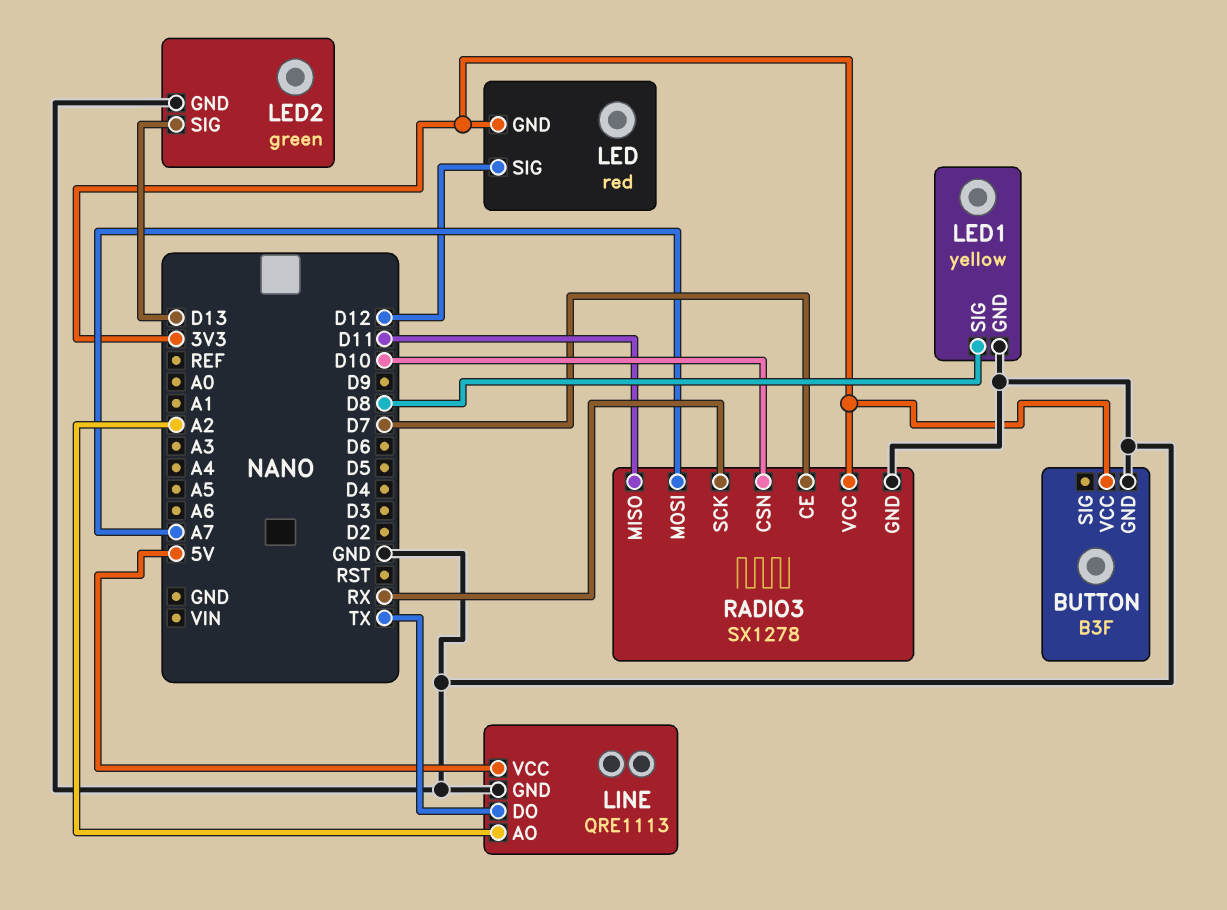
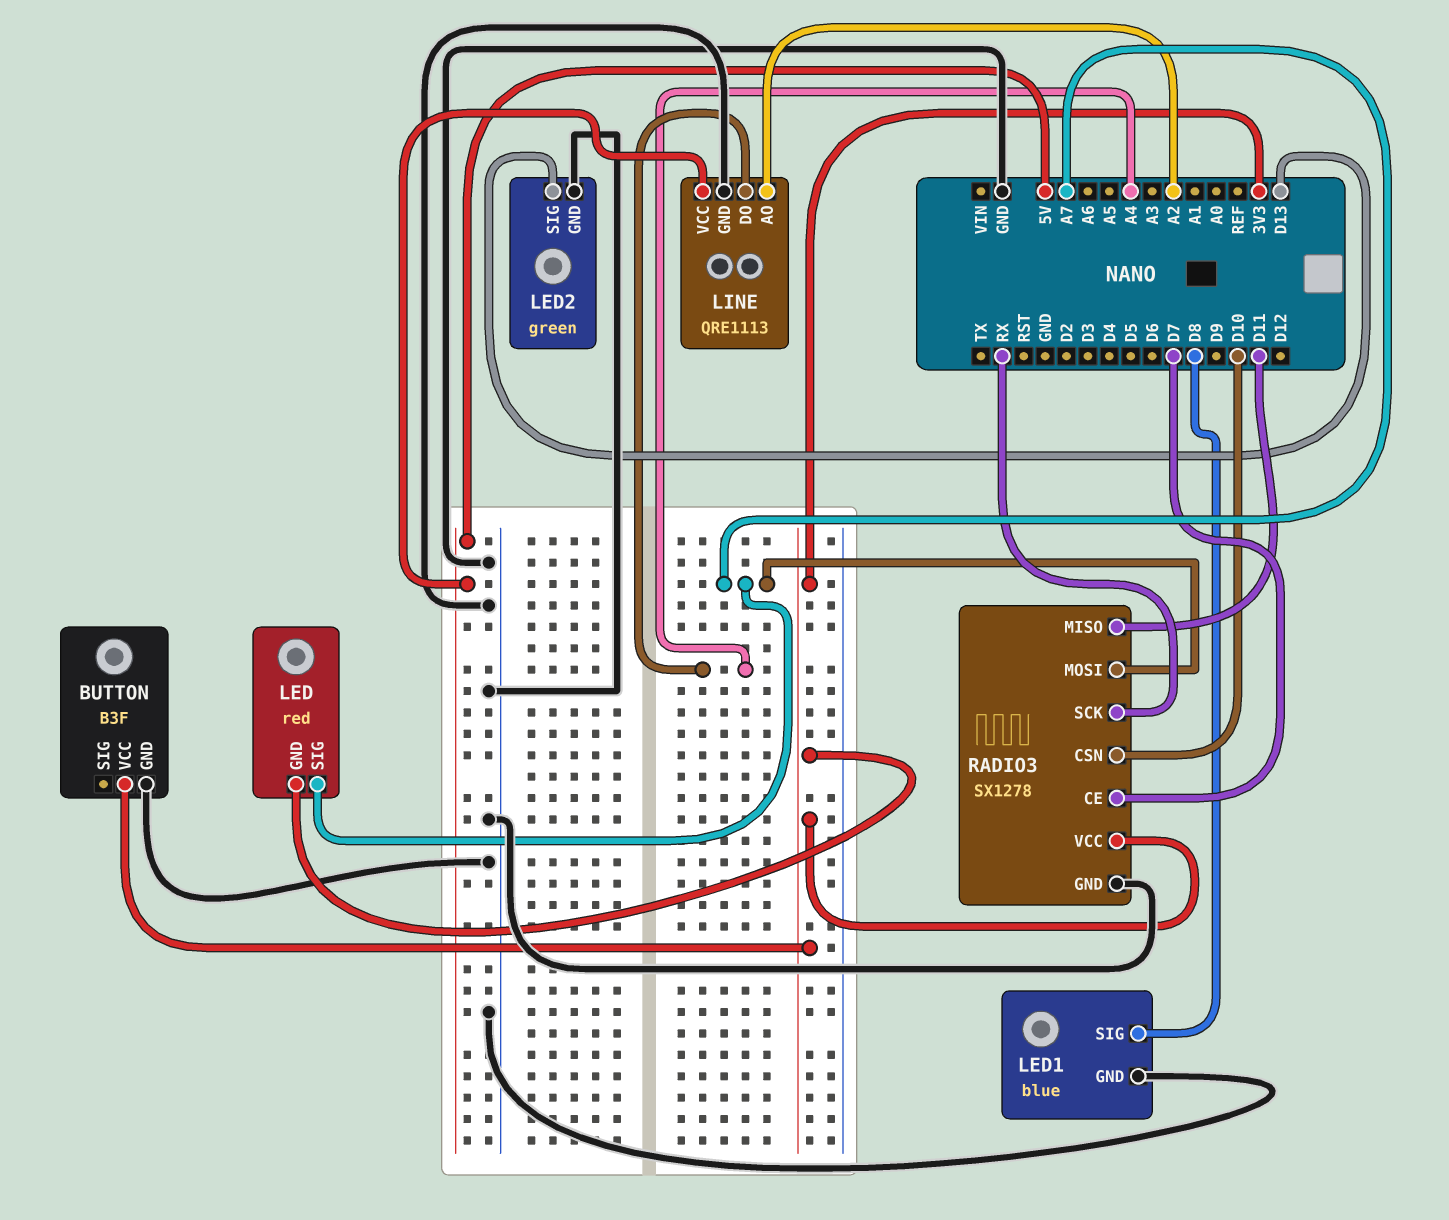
LED pin SIG: D12 -> A7
LED1: yellow -> blue
LINE pin DO: TX -> A4

